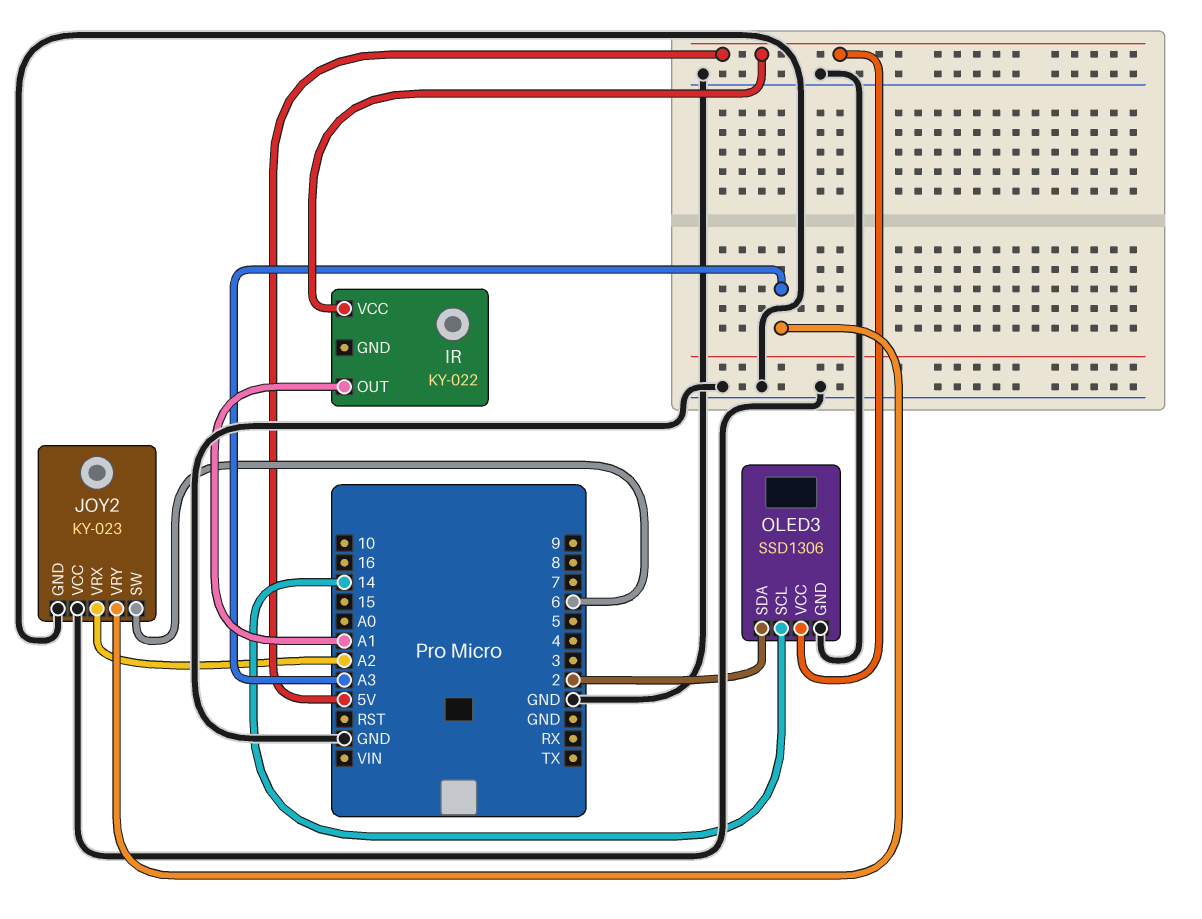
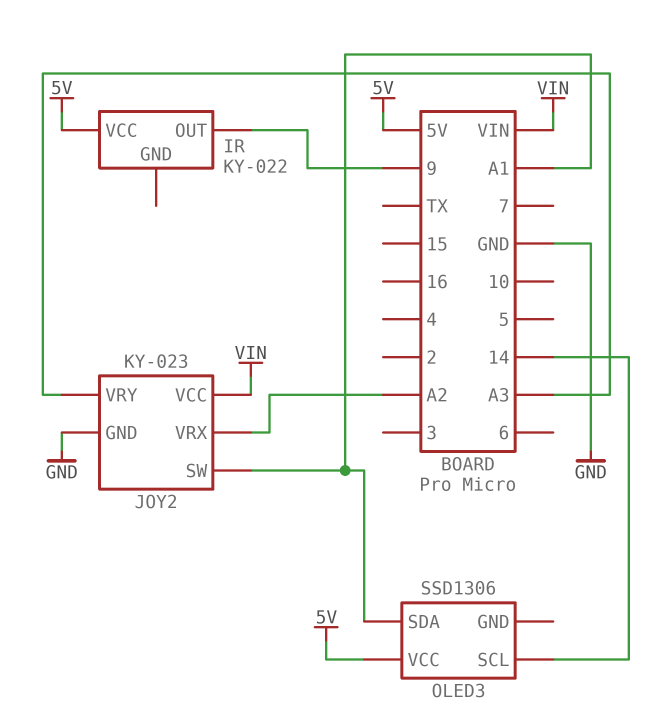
IR pin OUT: A1 -> 9
JOY2 pin SW: 6 -> A1
JOY2 pin VCC: GND -> VIN
OLED3 pin GND: GND -> none
OLED3 pin SDA: 2 -> A1

